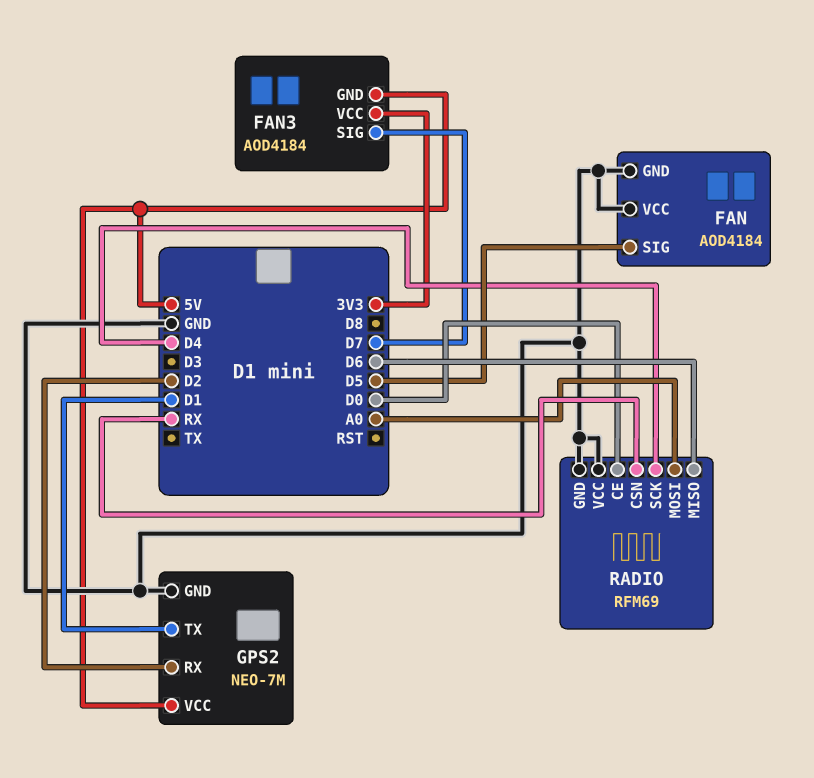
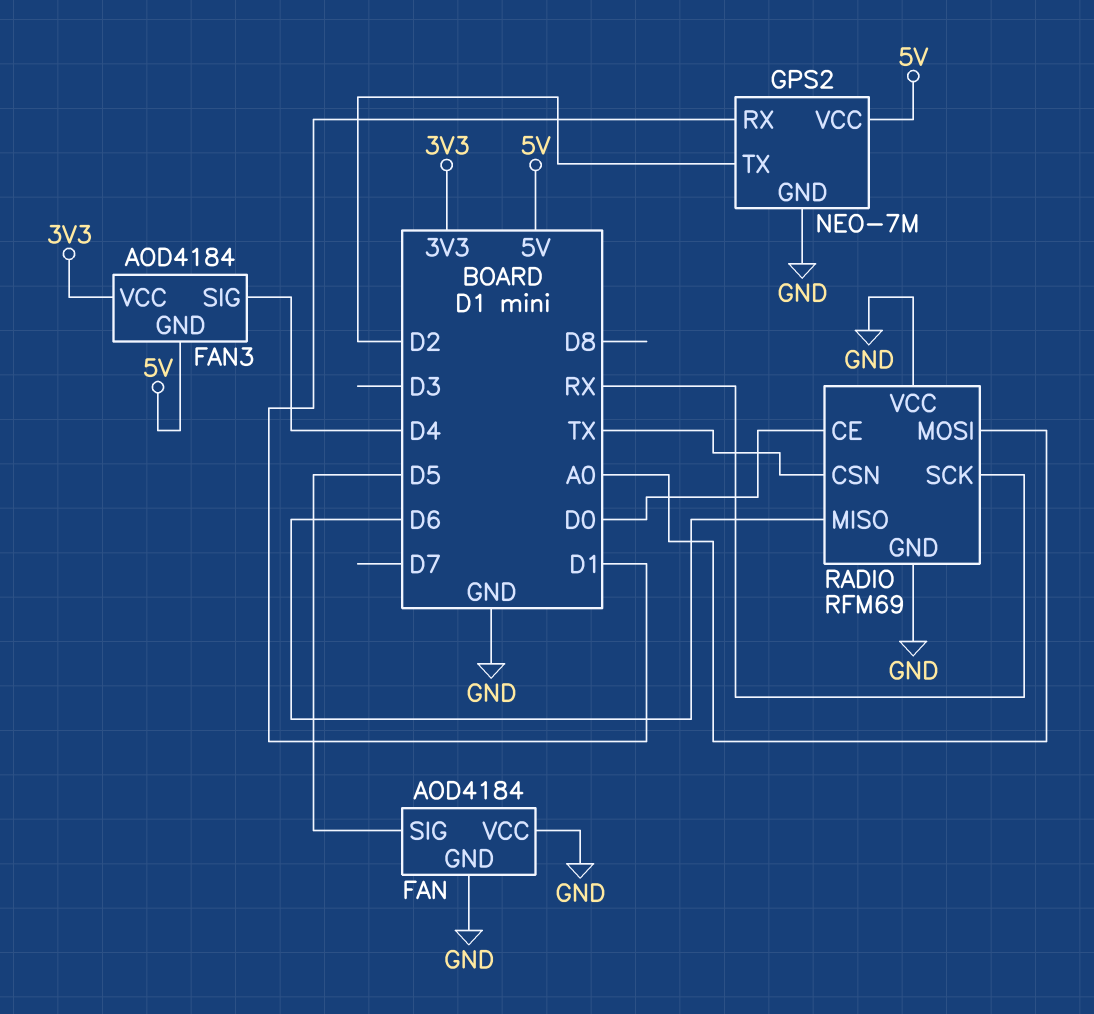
FAN3 pin SIG: D7 -> D4
GPS2 pin RX: D2 -> D1
GPS2 pin TX: D1 -> D2
RADIO pin CSN: RX -> TX
RADIO pin SCK: D4 -> RX

